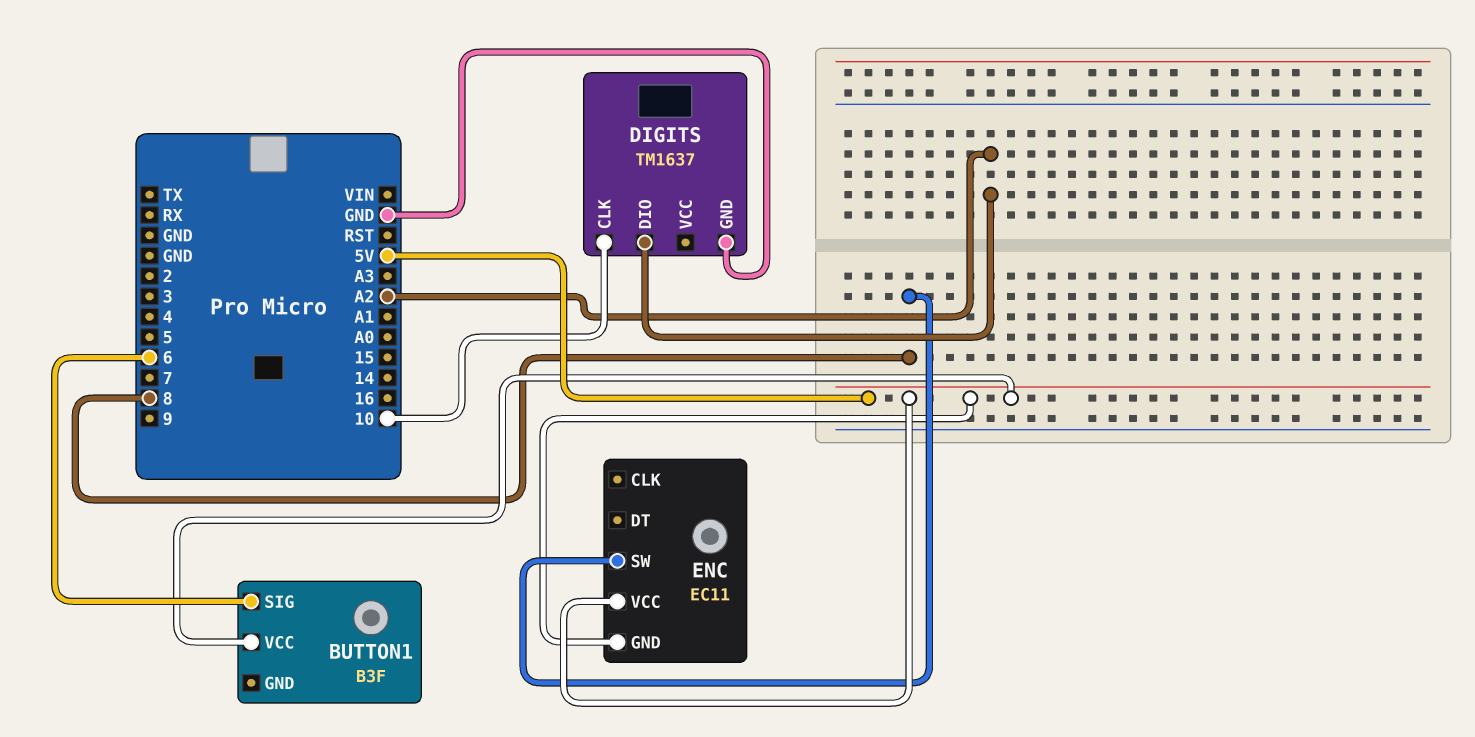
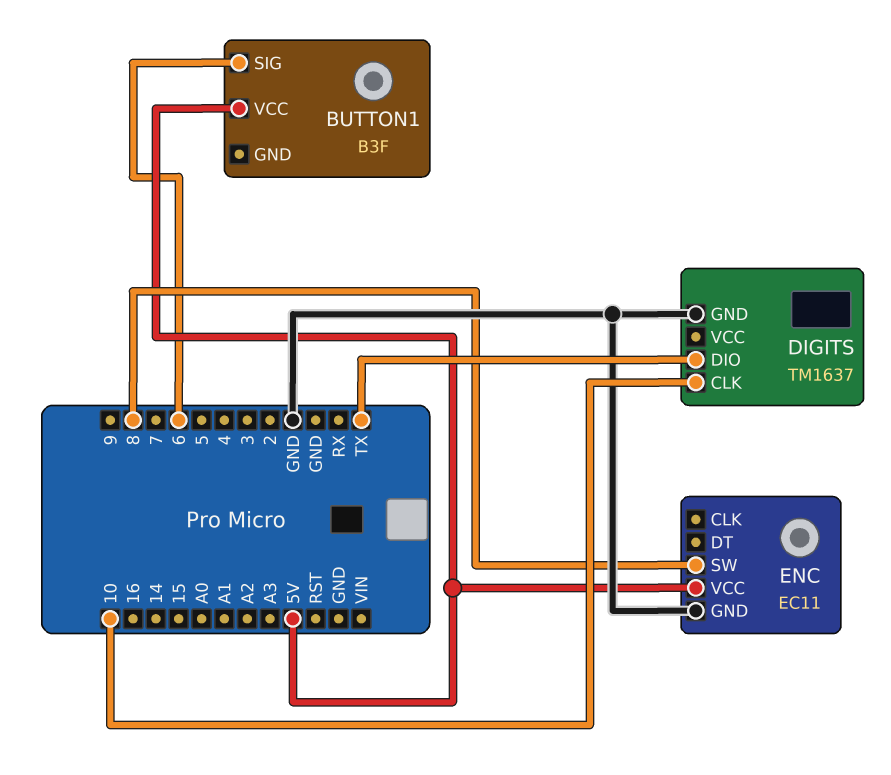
DIGITS pin DIO: A2 -> TX
ENC pin GND: 5V -> GND

